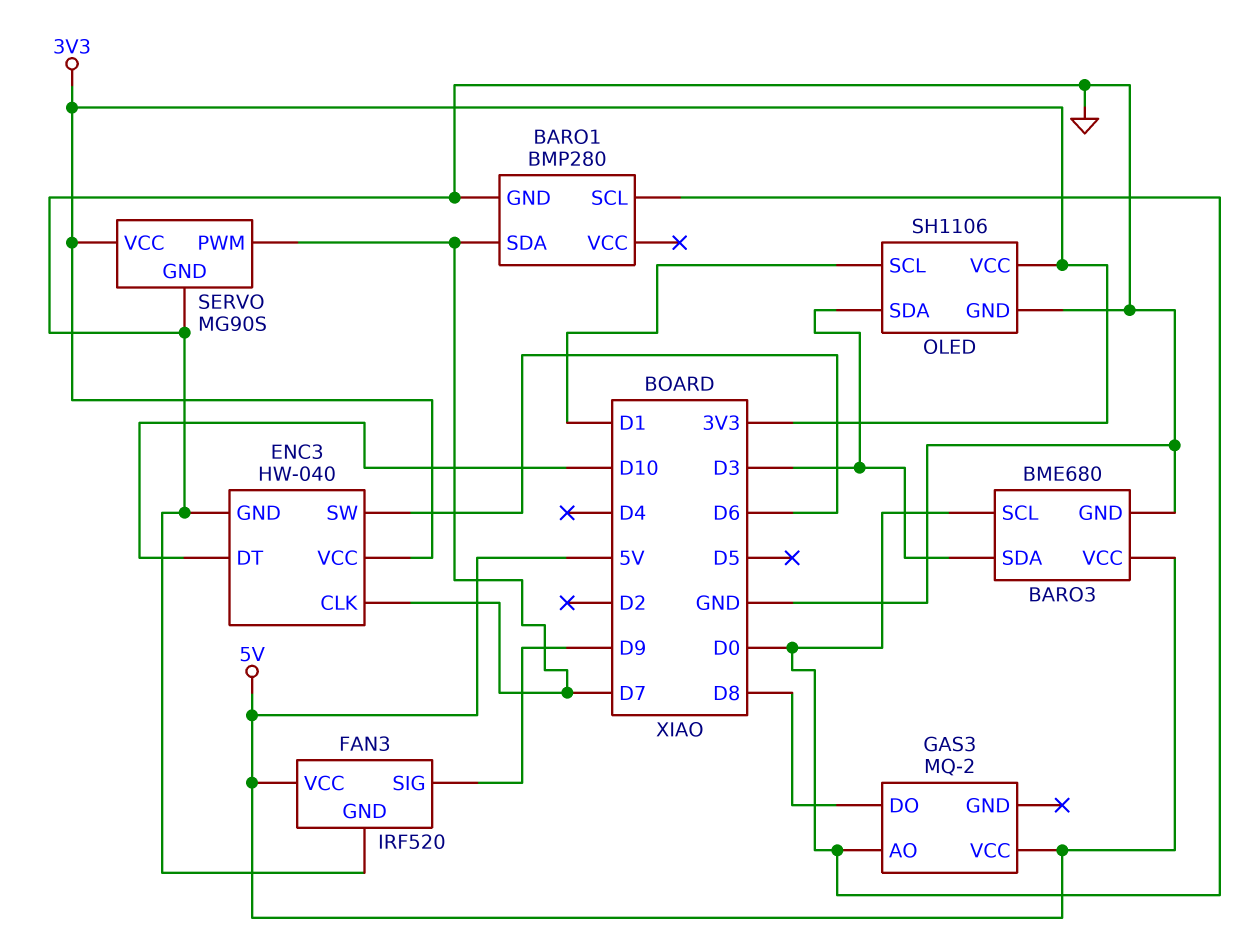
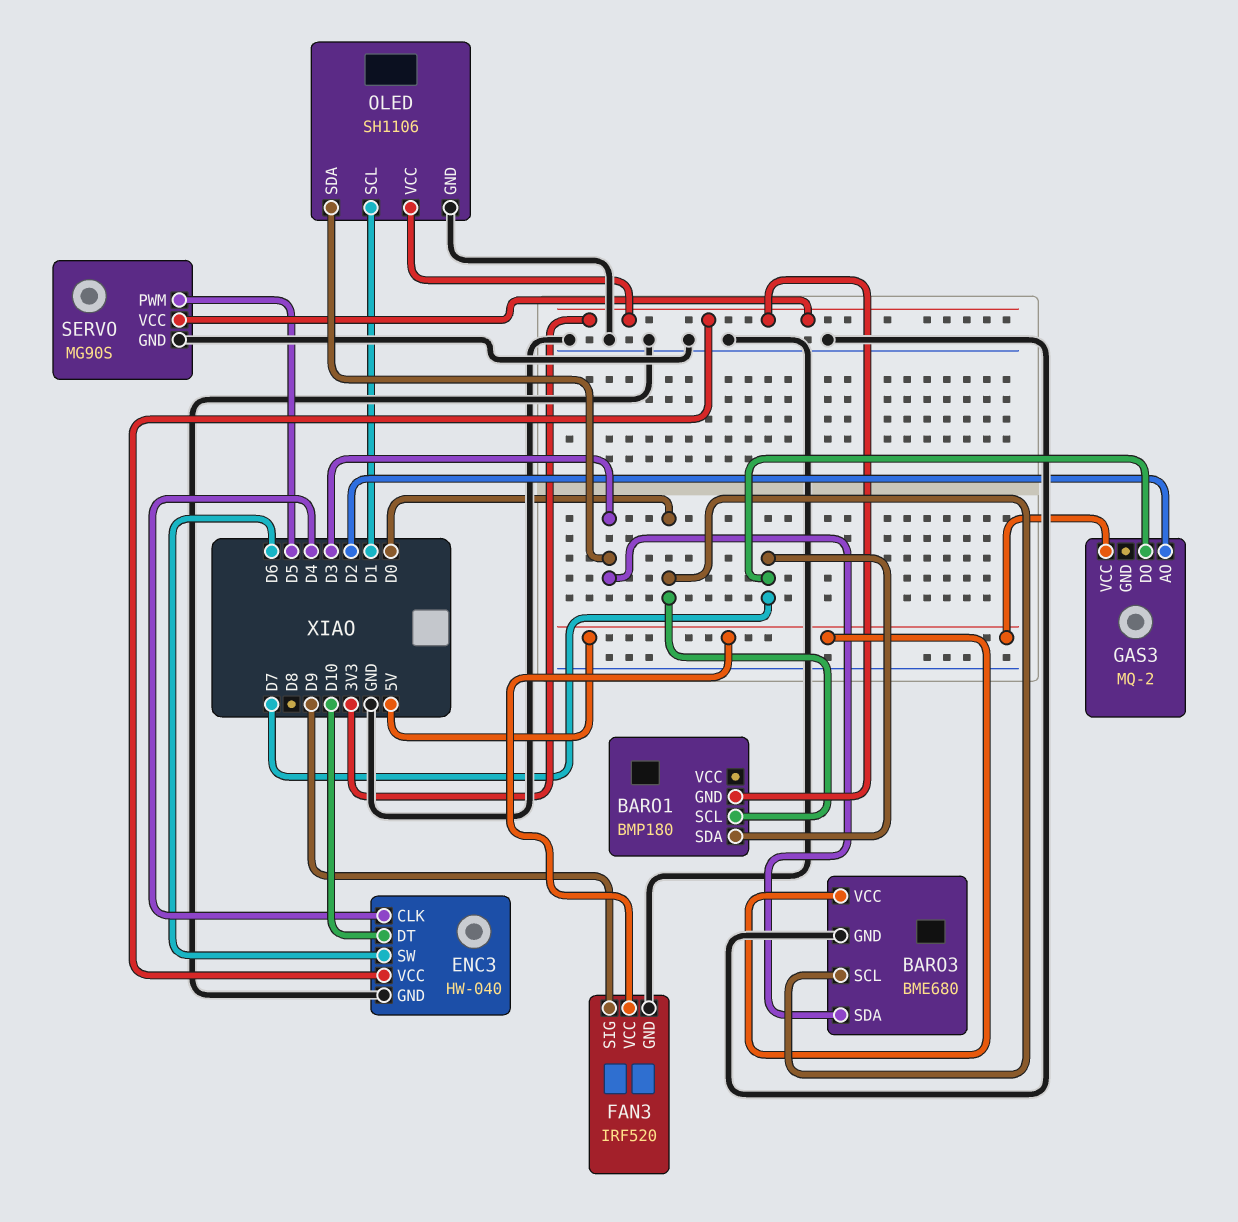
BARO1: BMP280 -> BMP180
BARO1 pin GND: GND -> 3V3
ENC3 pin CLK: D7 -> D4
GAS3 pin AO: D0 -> D2
GAS3 pin DO: D8 -> D7
SERVO pin PWM: D7 -> D5

